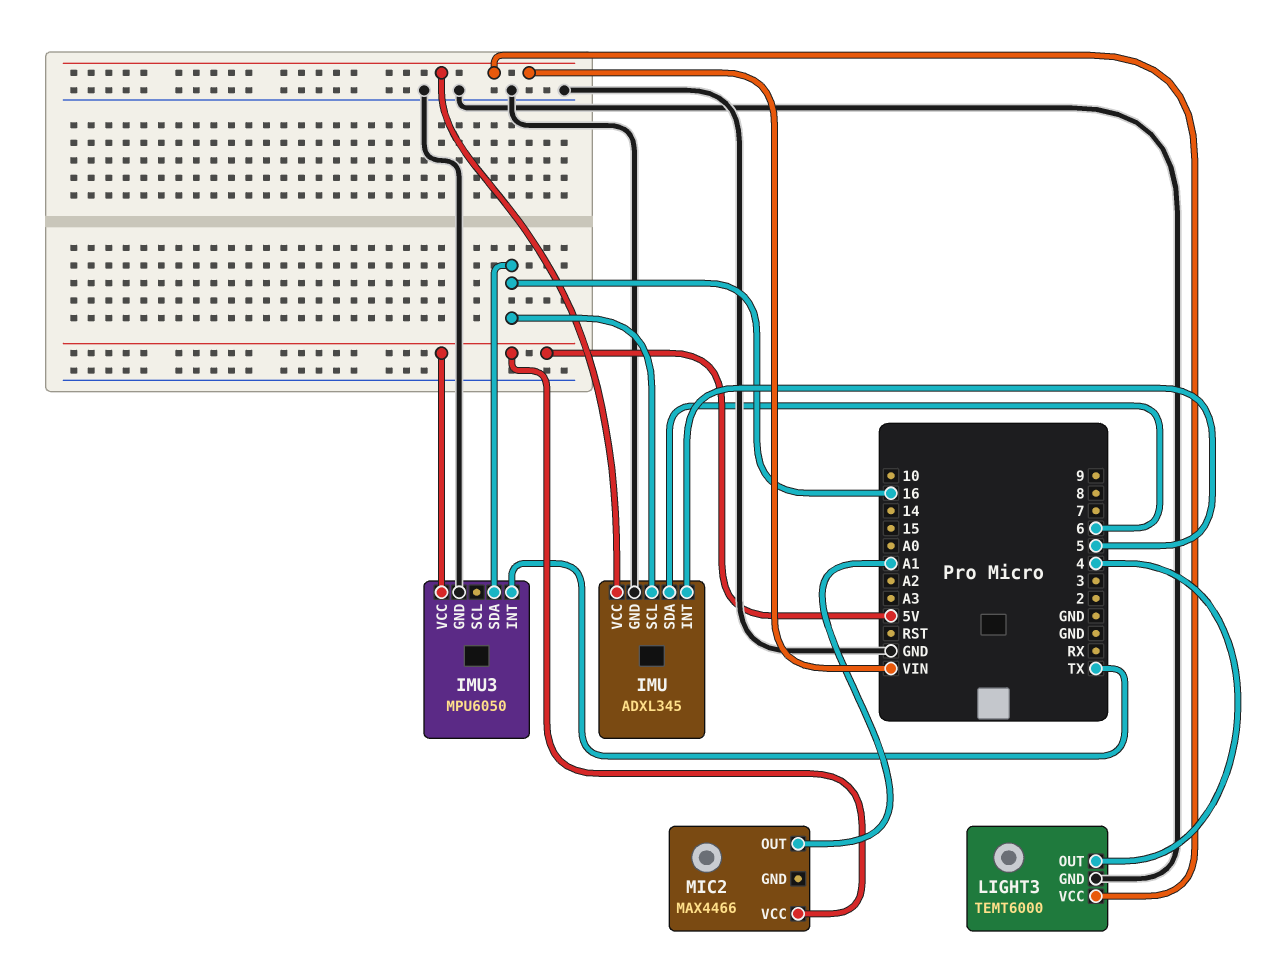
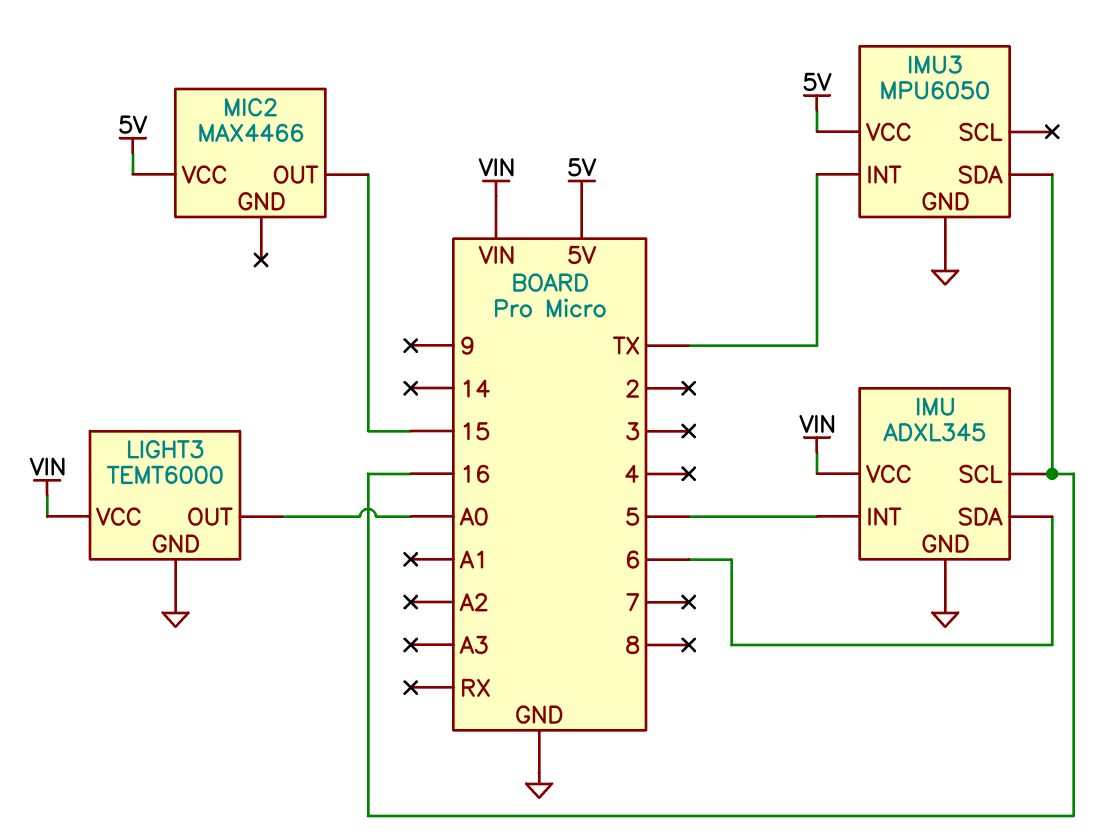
LIGHT3 pin OUT: 4 -> A0
MIC2 pin OUT: A1 -> 15

